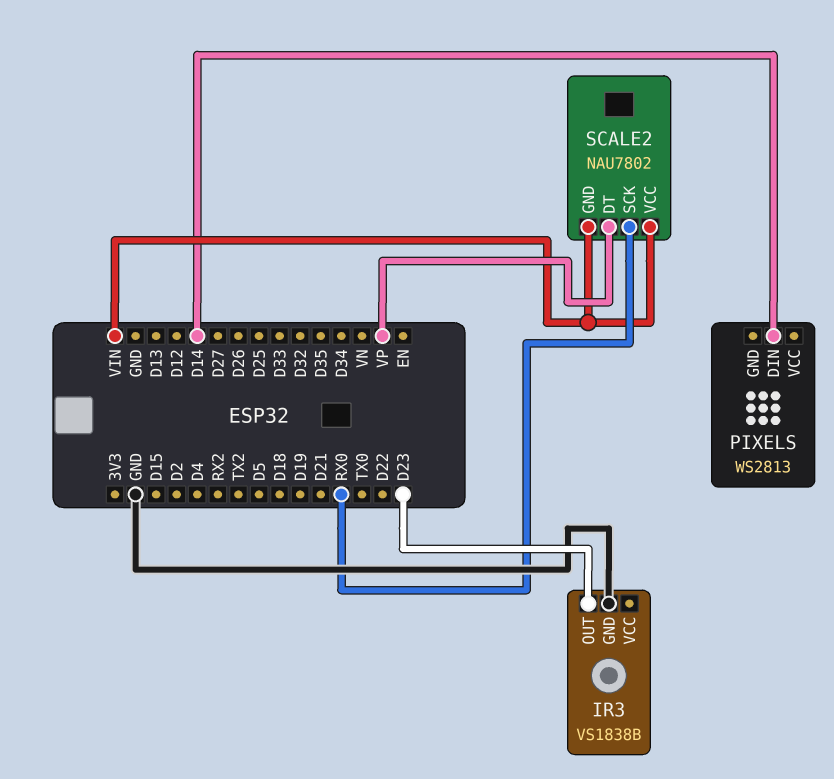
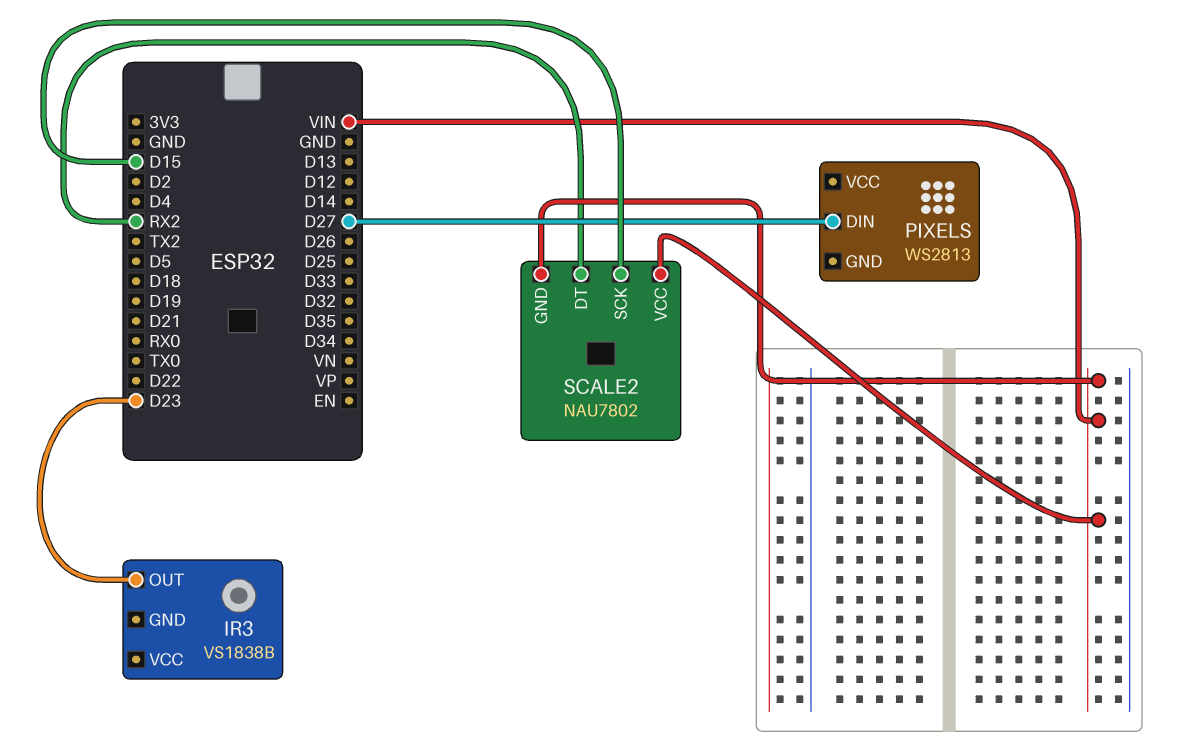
IR3 pin GND: GND -> none
PIXELS pin DIN: D14 -> D27
SCALE2 pin DT: VP -> RX2
SCALE2 pin SCK: RX0 -> D15

